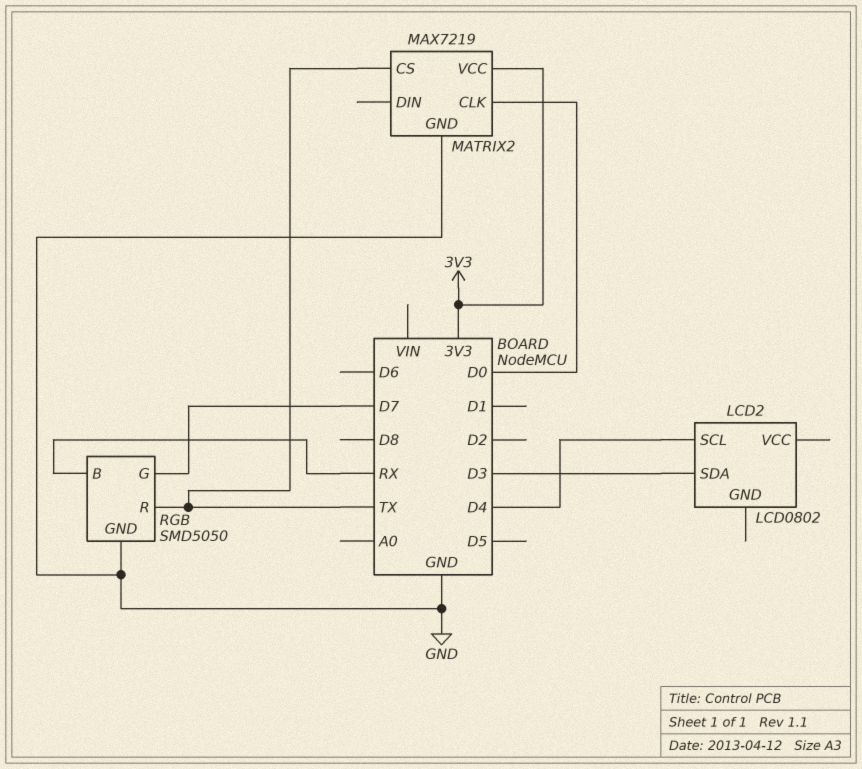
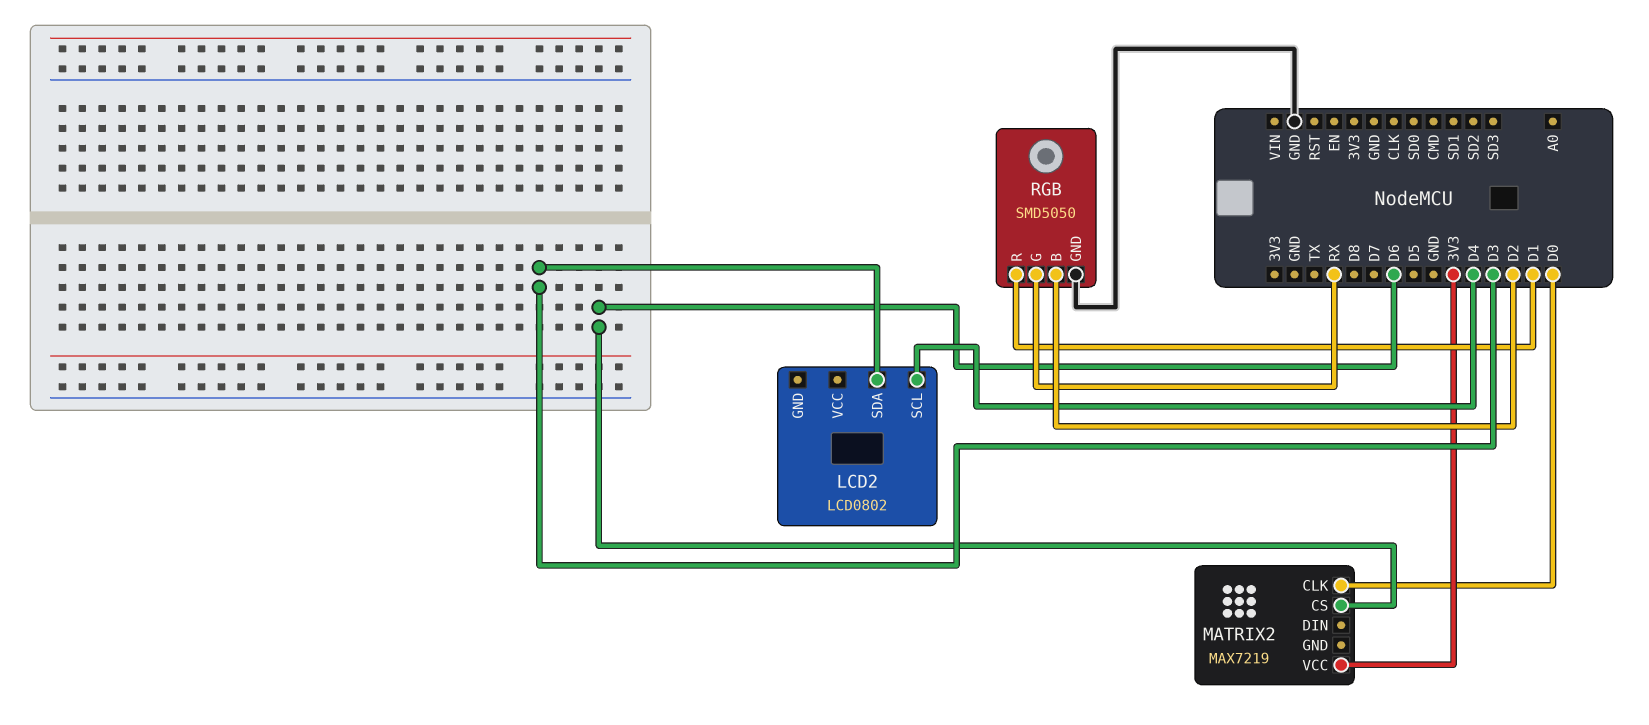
MATRIX2 pin CS: TX -> D6
MATRIX2 pin GND: GND -> none
RGB pin B: RX -> D2
RGB pin G: D7 -> RX
RGB pin R: TX -> D1

